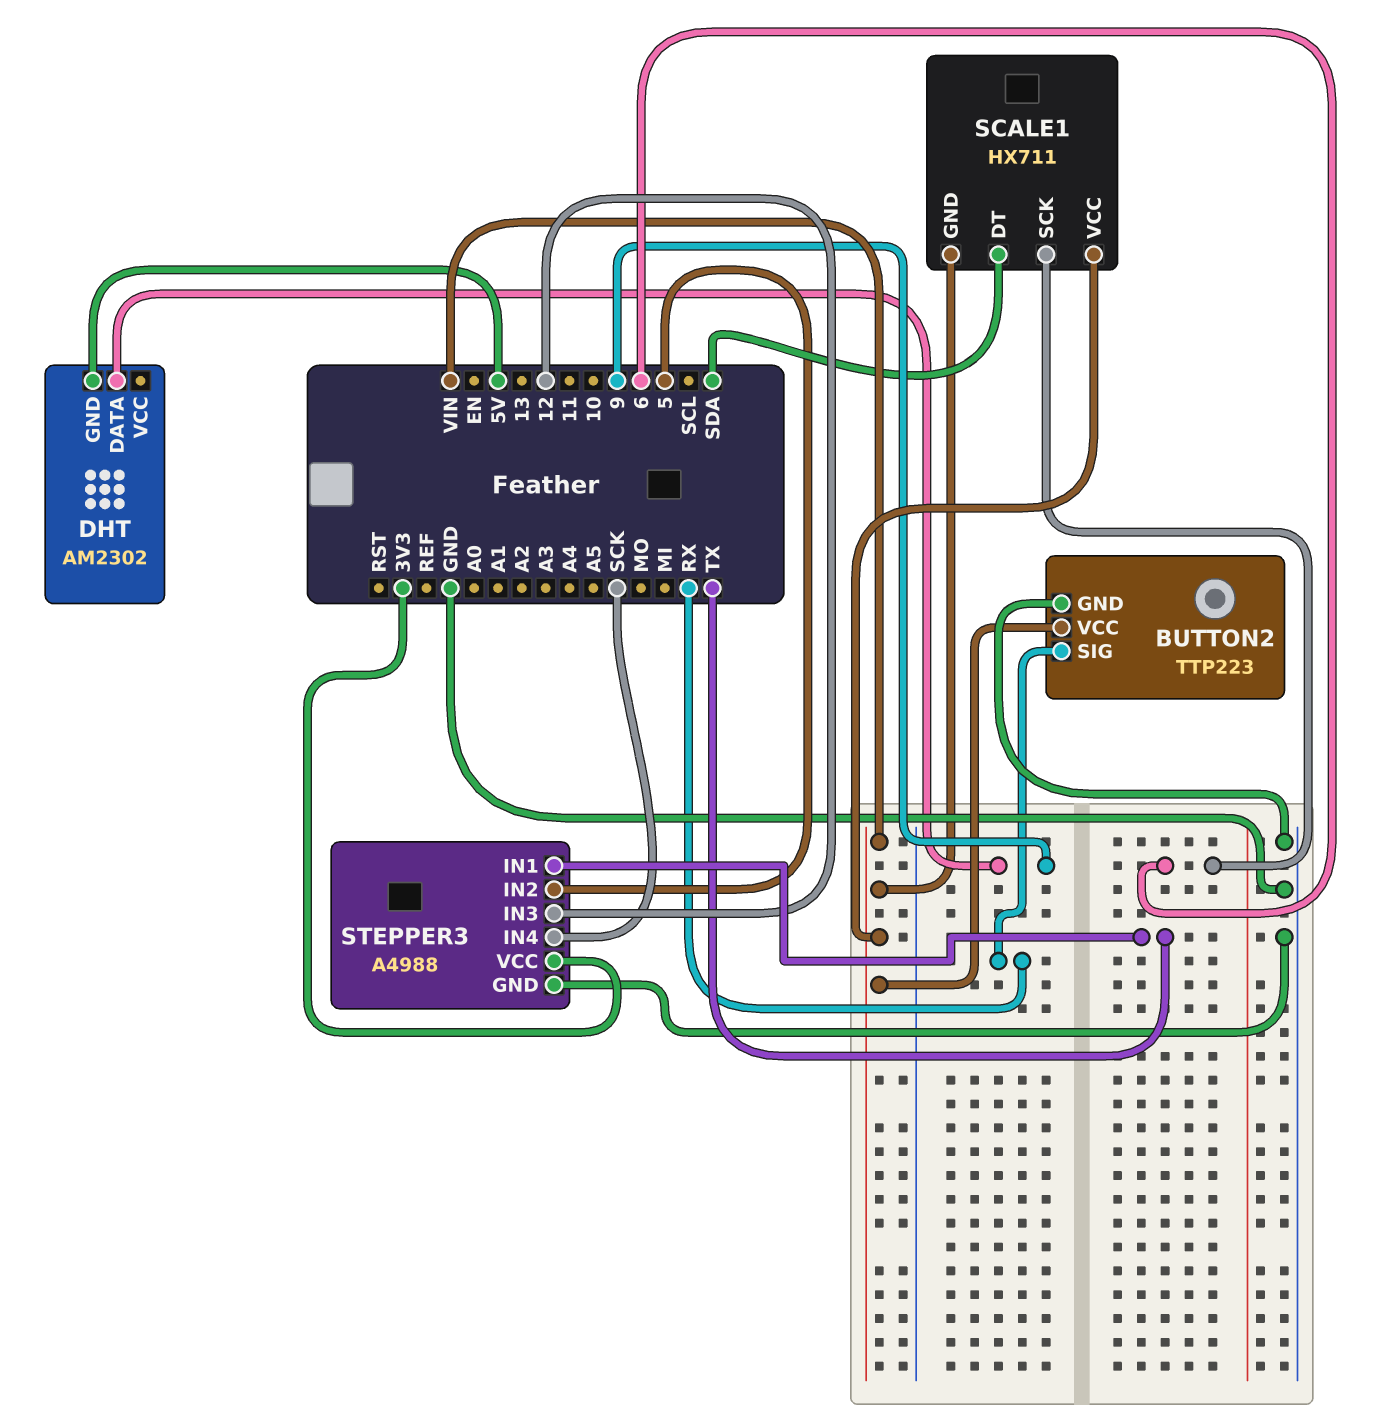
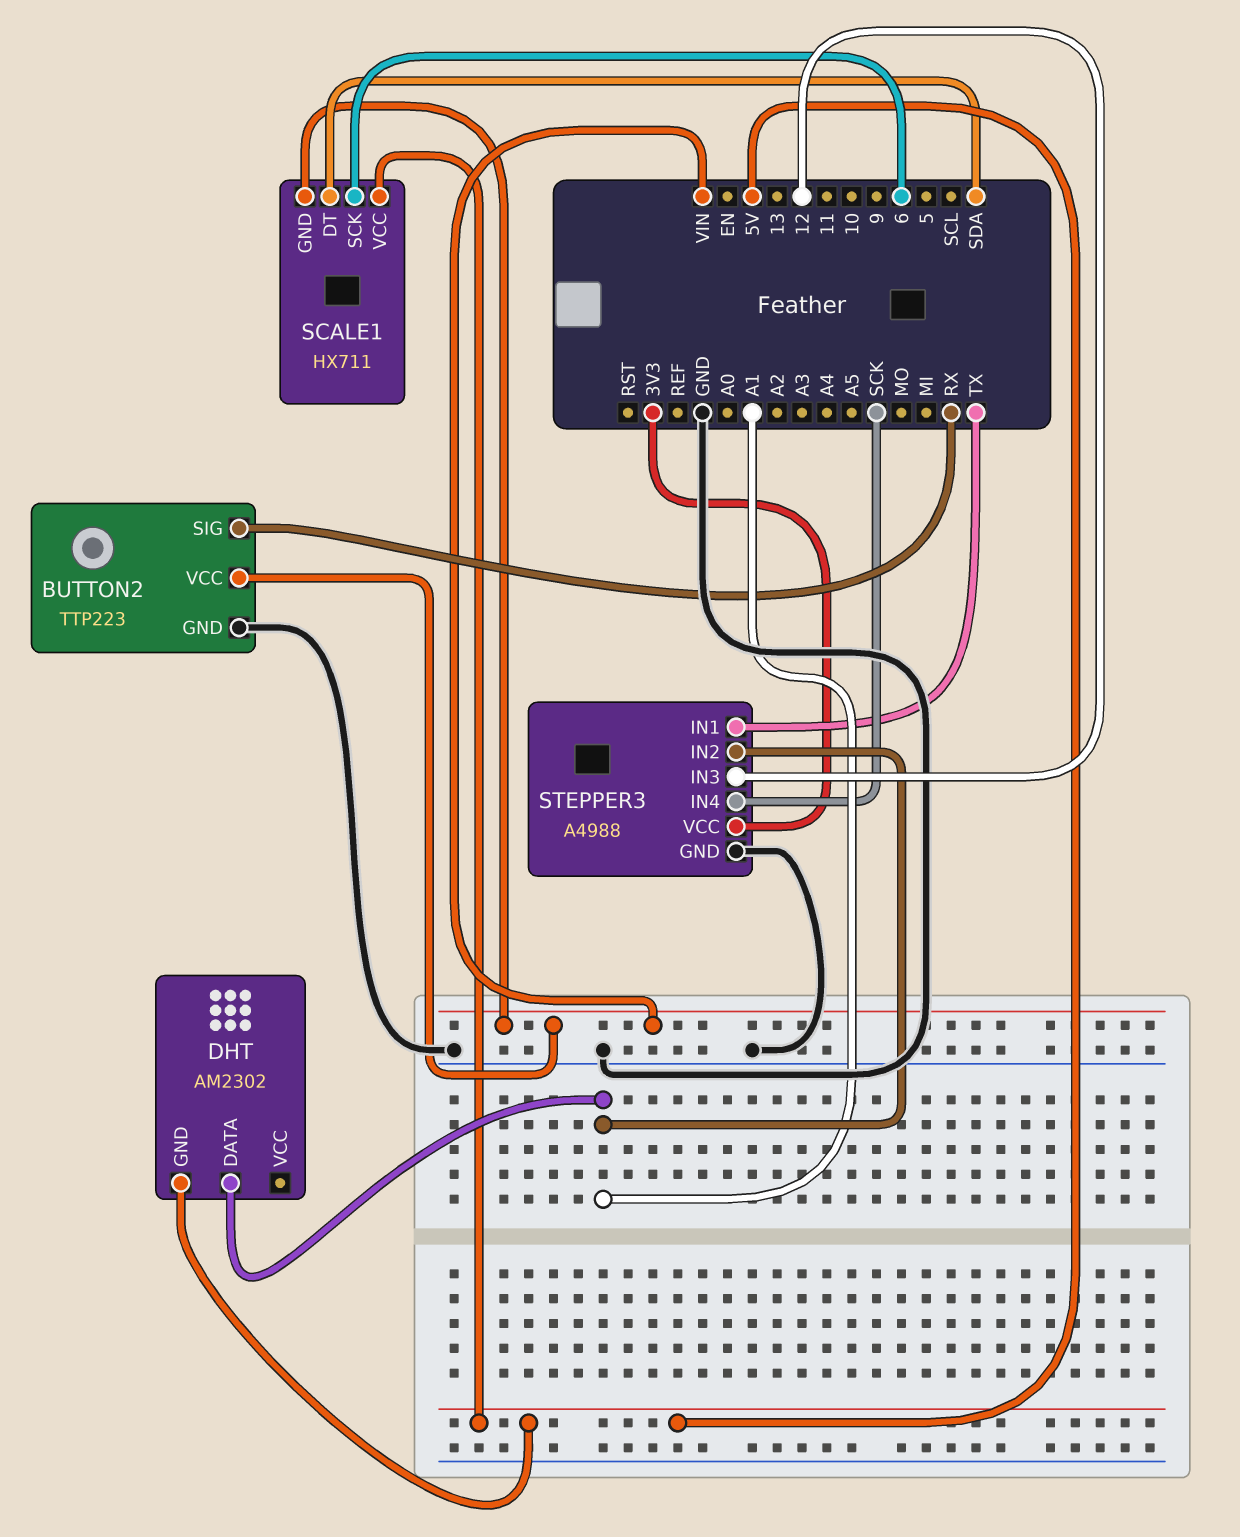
DHT pin DATA: 9 -> A1
SCALE1 pin VCC: VIN -> 5V
STEPPER3 pin IN2: 5 -> A1

